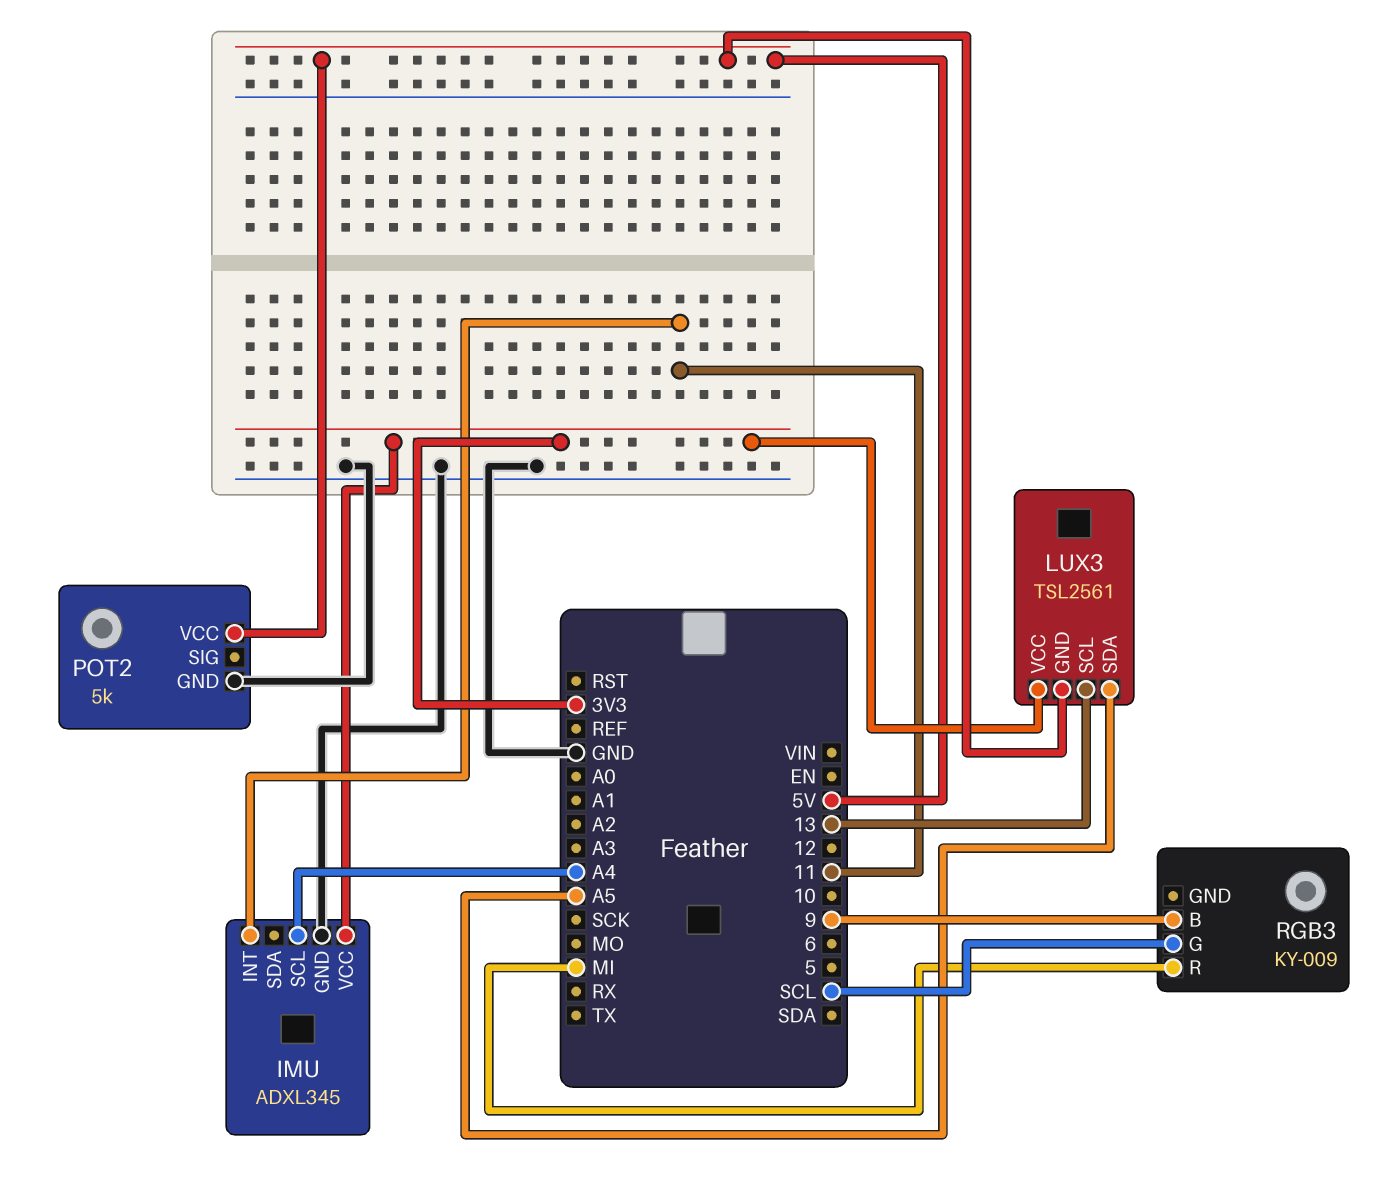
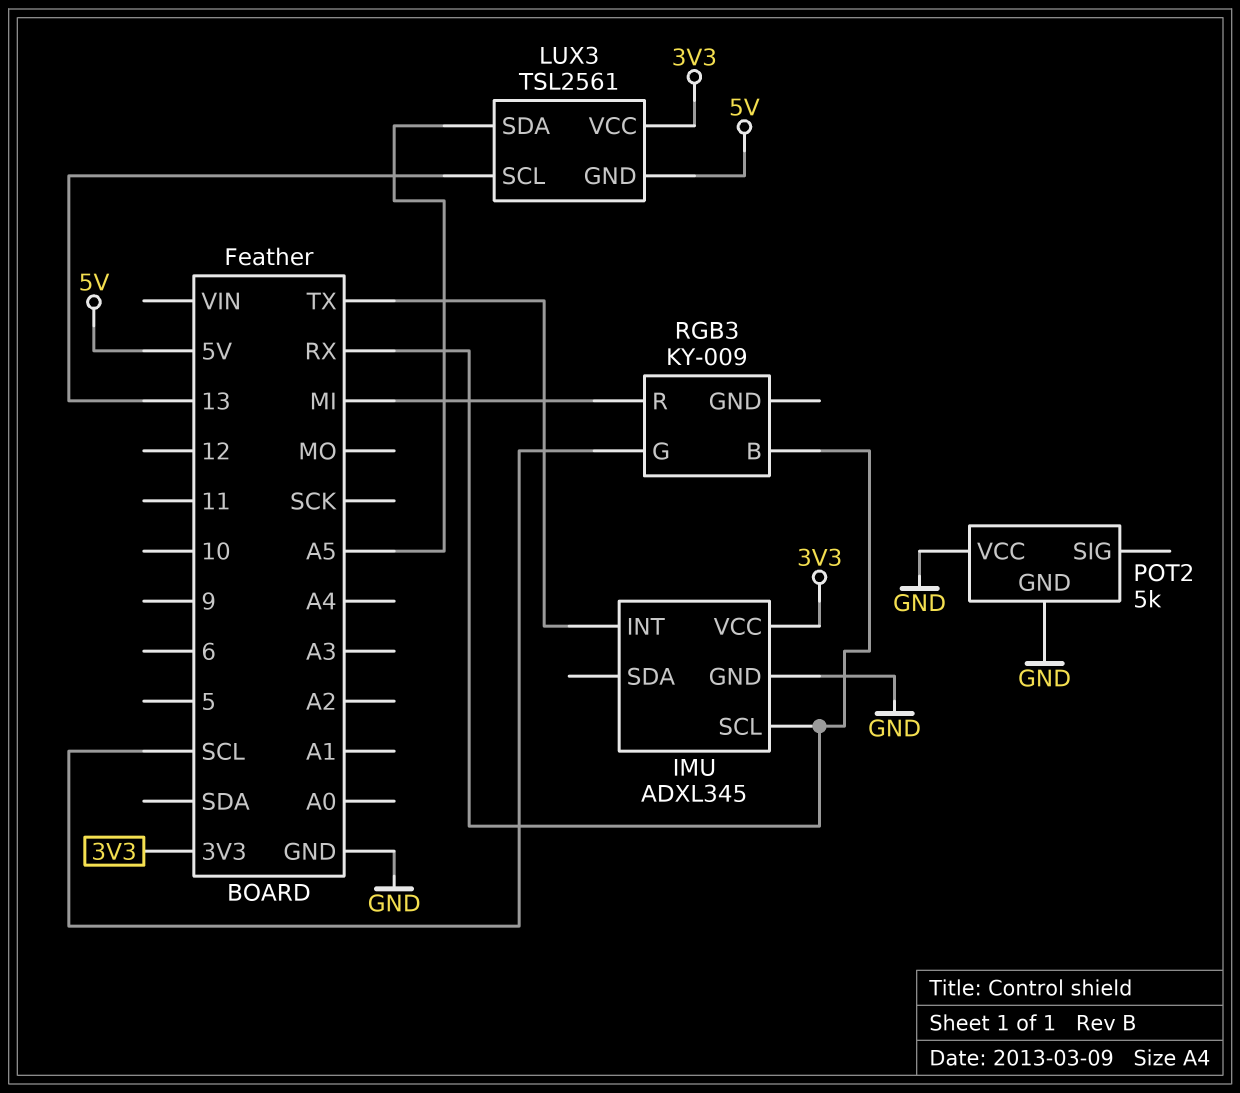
IMU pin INT: 11 -> TX
IMU pin SCL: A4 -> RX
POT2 pin VCC: 5V -> GND
RGB3 pin B: 9 -> RX

